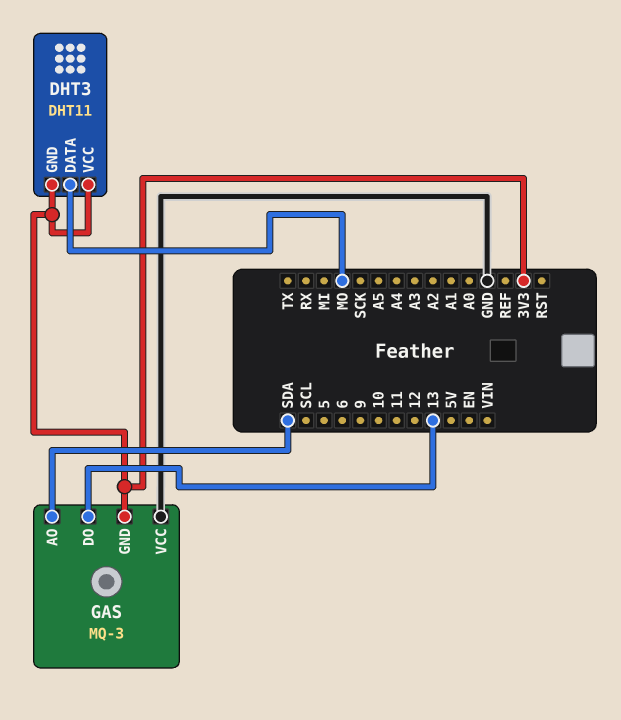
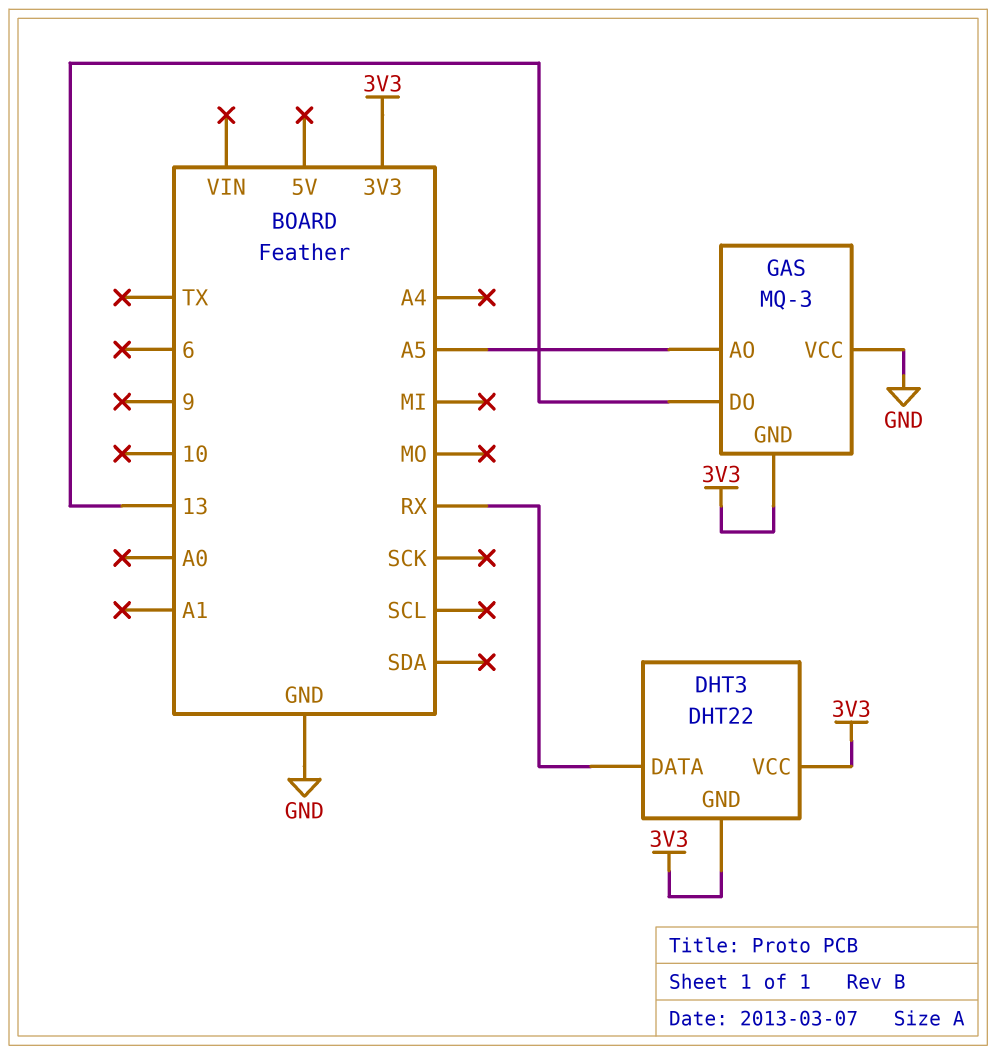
DHT3: DHT11 -> DHT22
DHT3 pin DATA: MO -> RX
GAS pin AO: SDA -> A5

